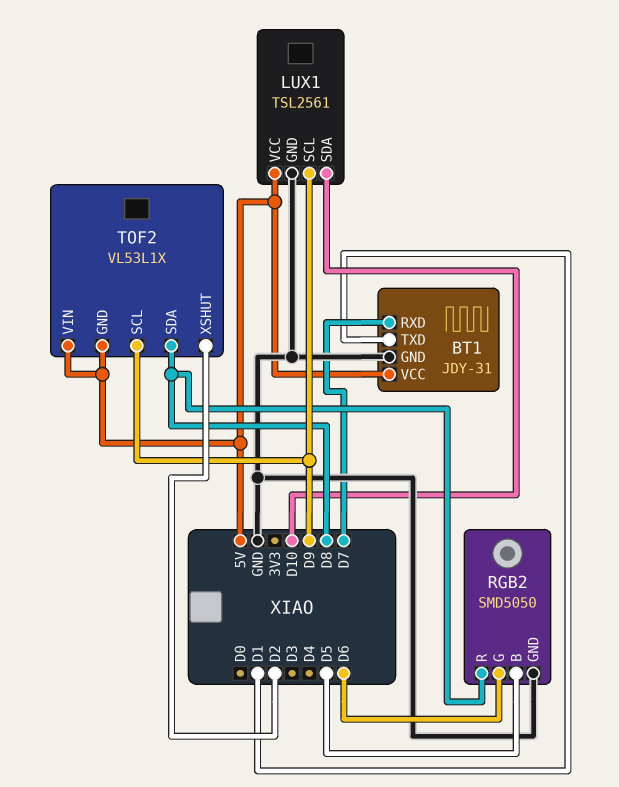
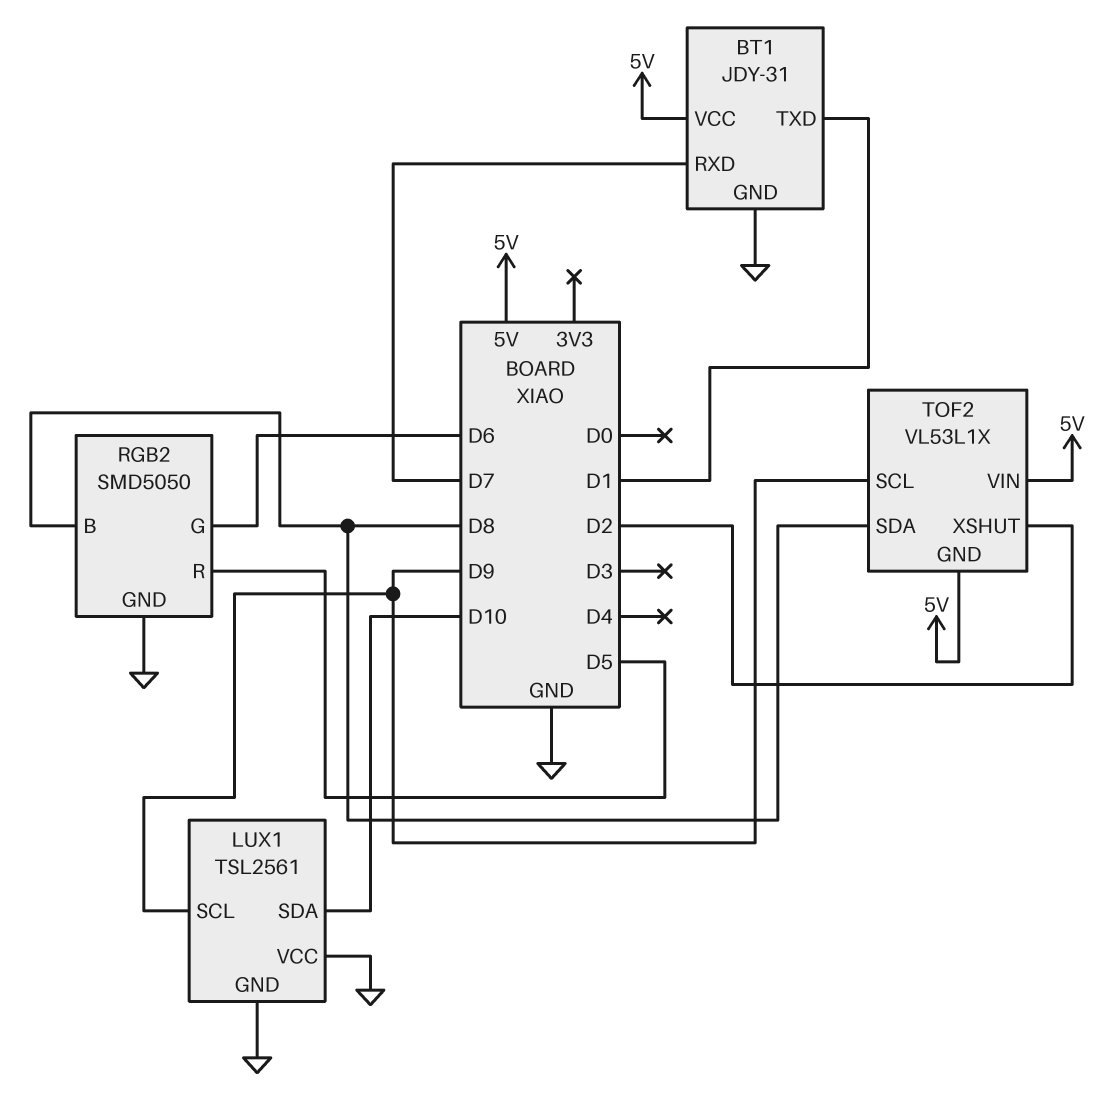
LUX1 pin VCC: 5V -> GND
RGB2 pin B: D5 -> D8
RGB2 pin R: D8 -> D5

